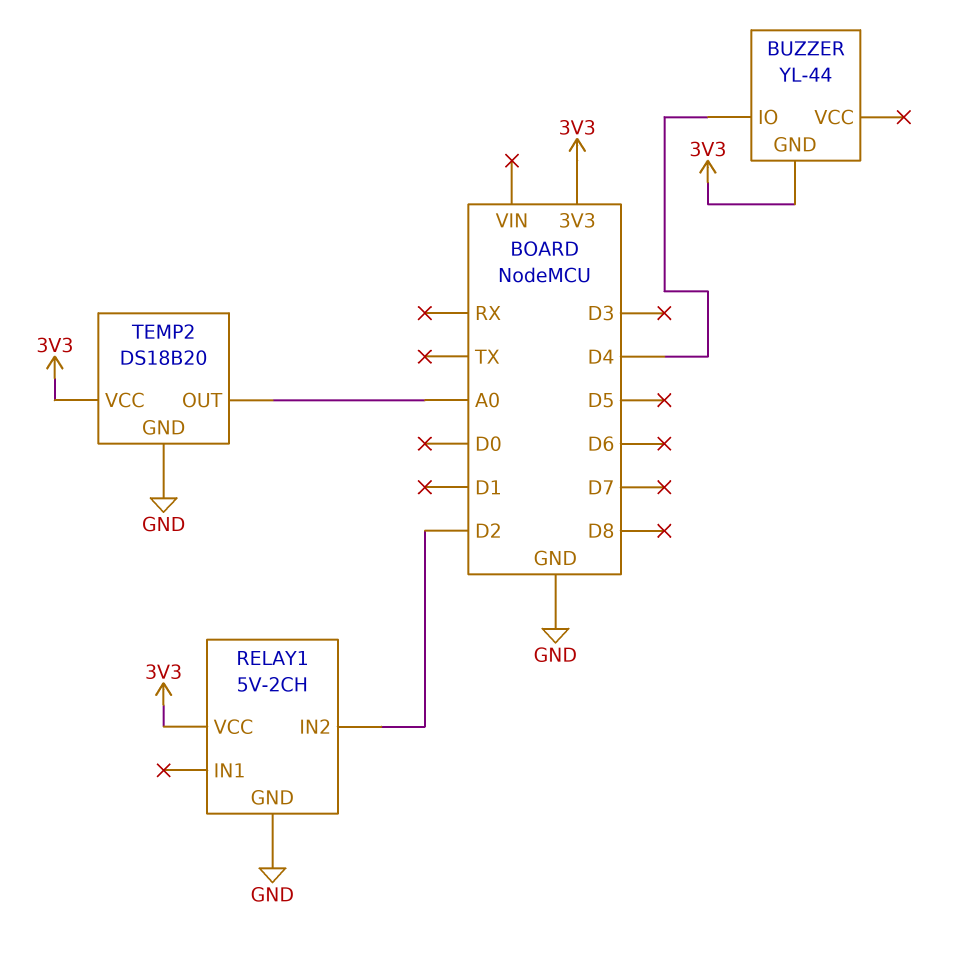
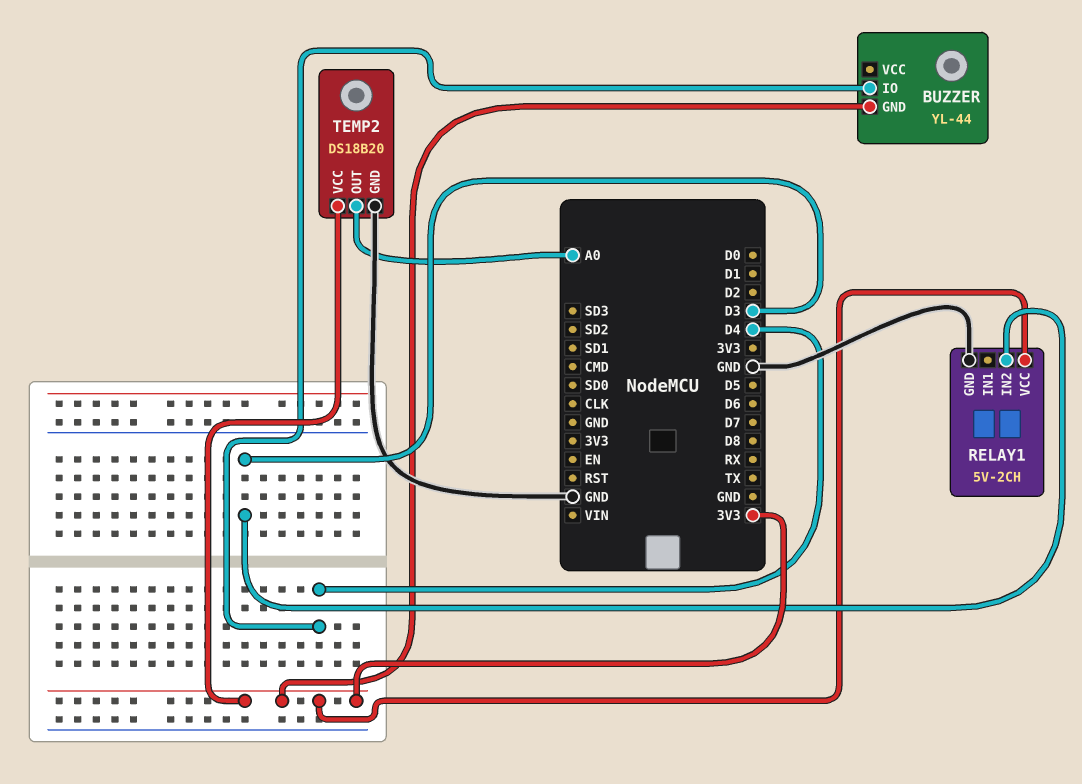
RELAY1 pin IN2: D2 -> D3

